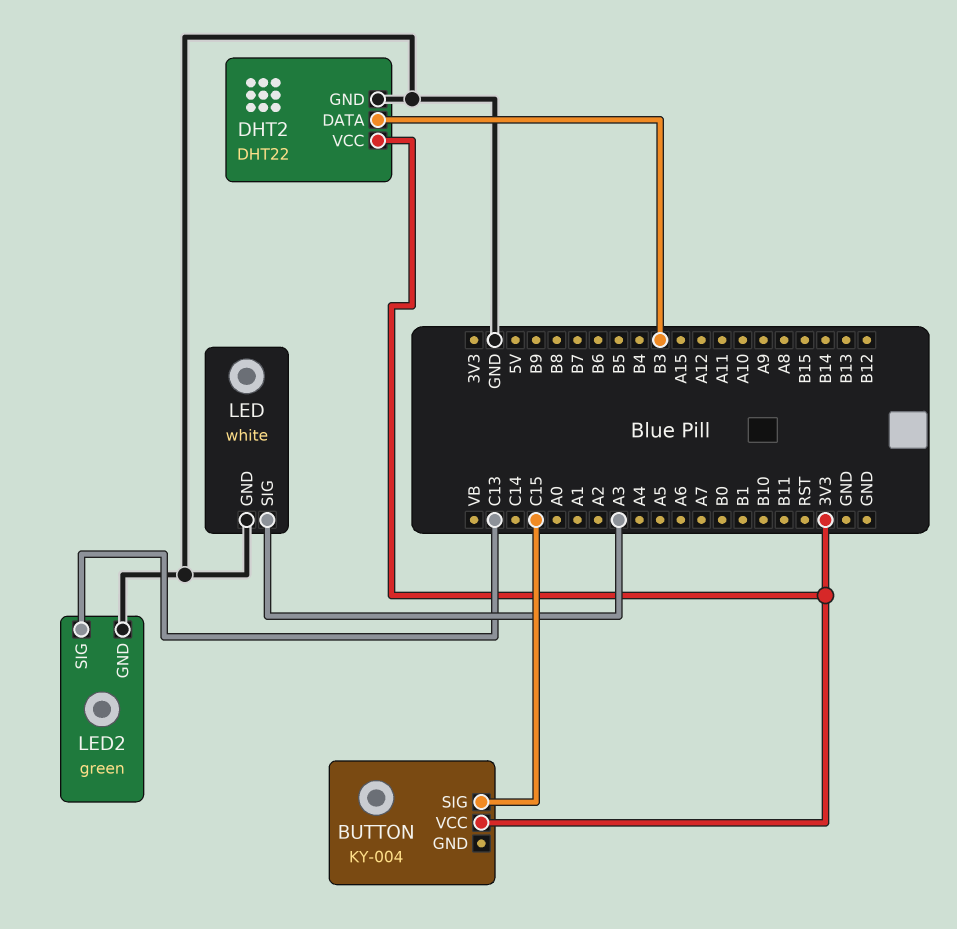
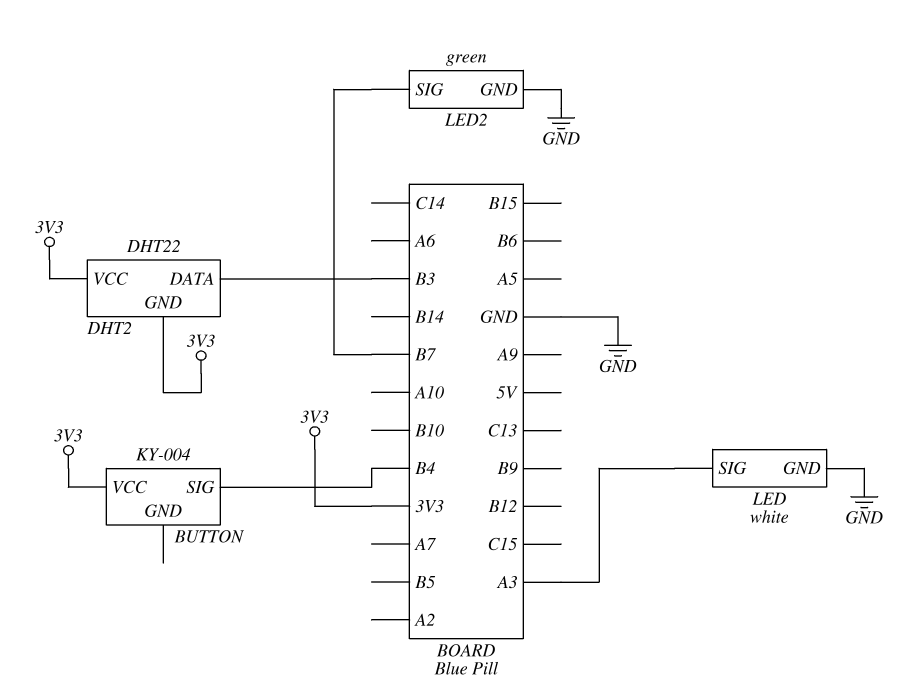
BUTTON pin SIG: C15 -> B4
DHT2 pin GND: GND -> 3V3
LED2 pin SIG: C13 -> B7

